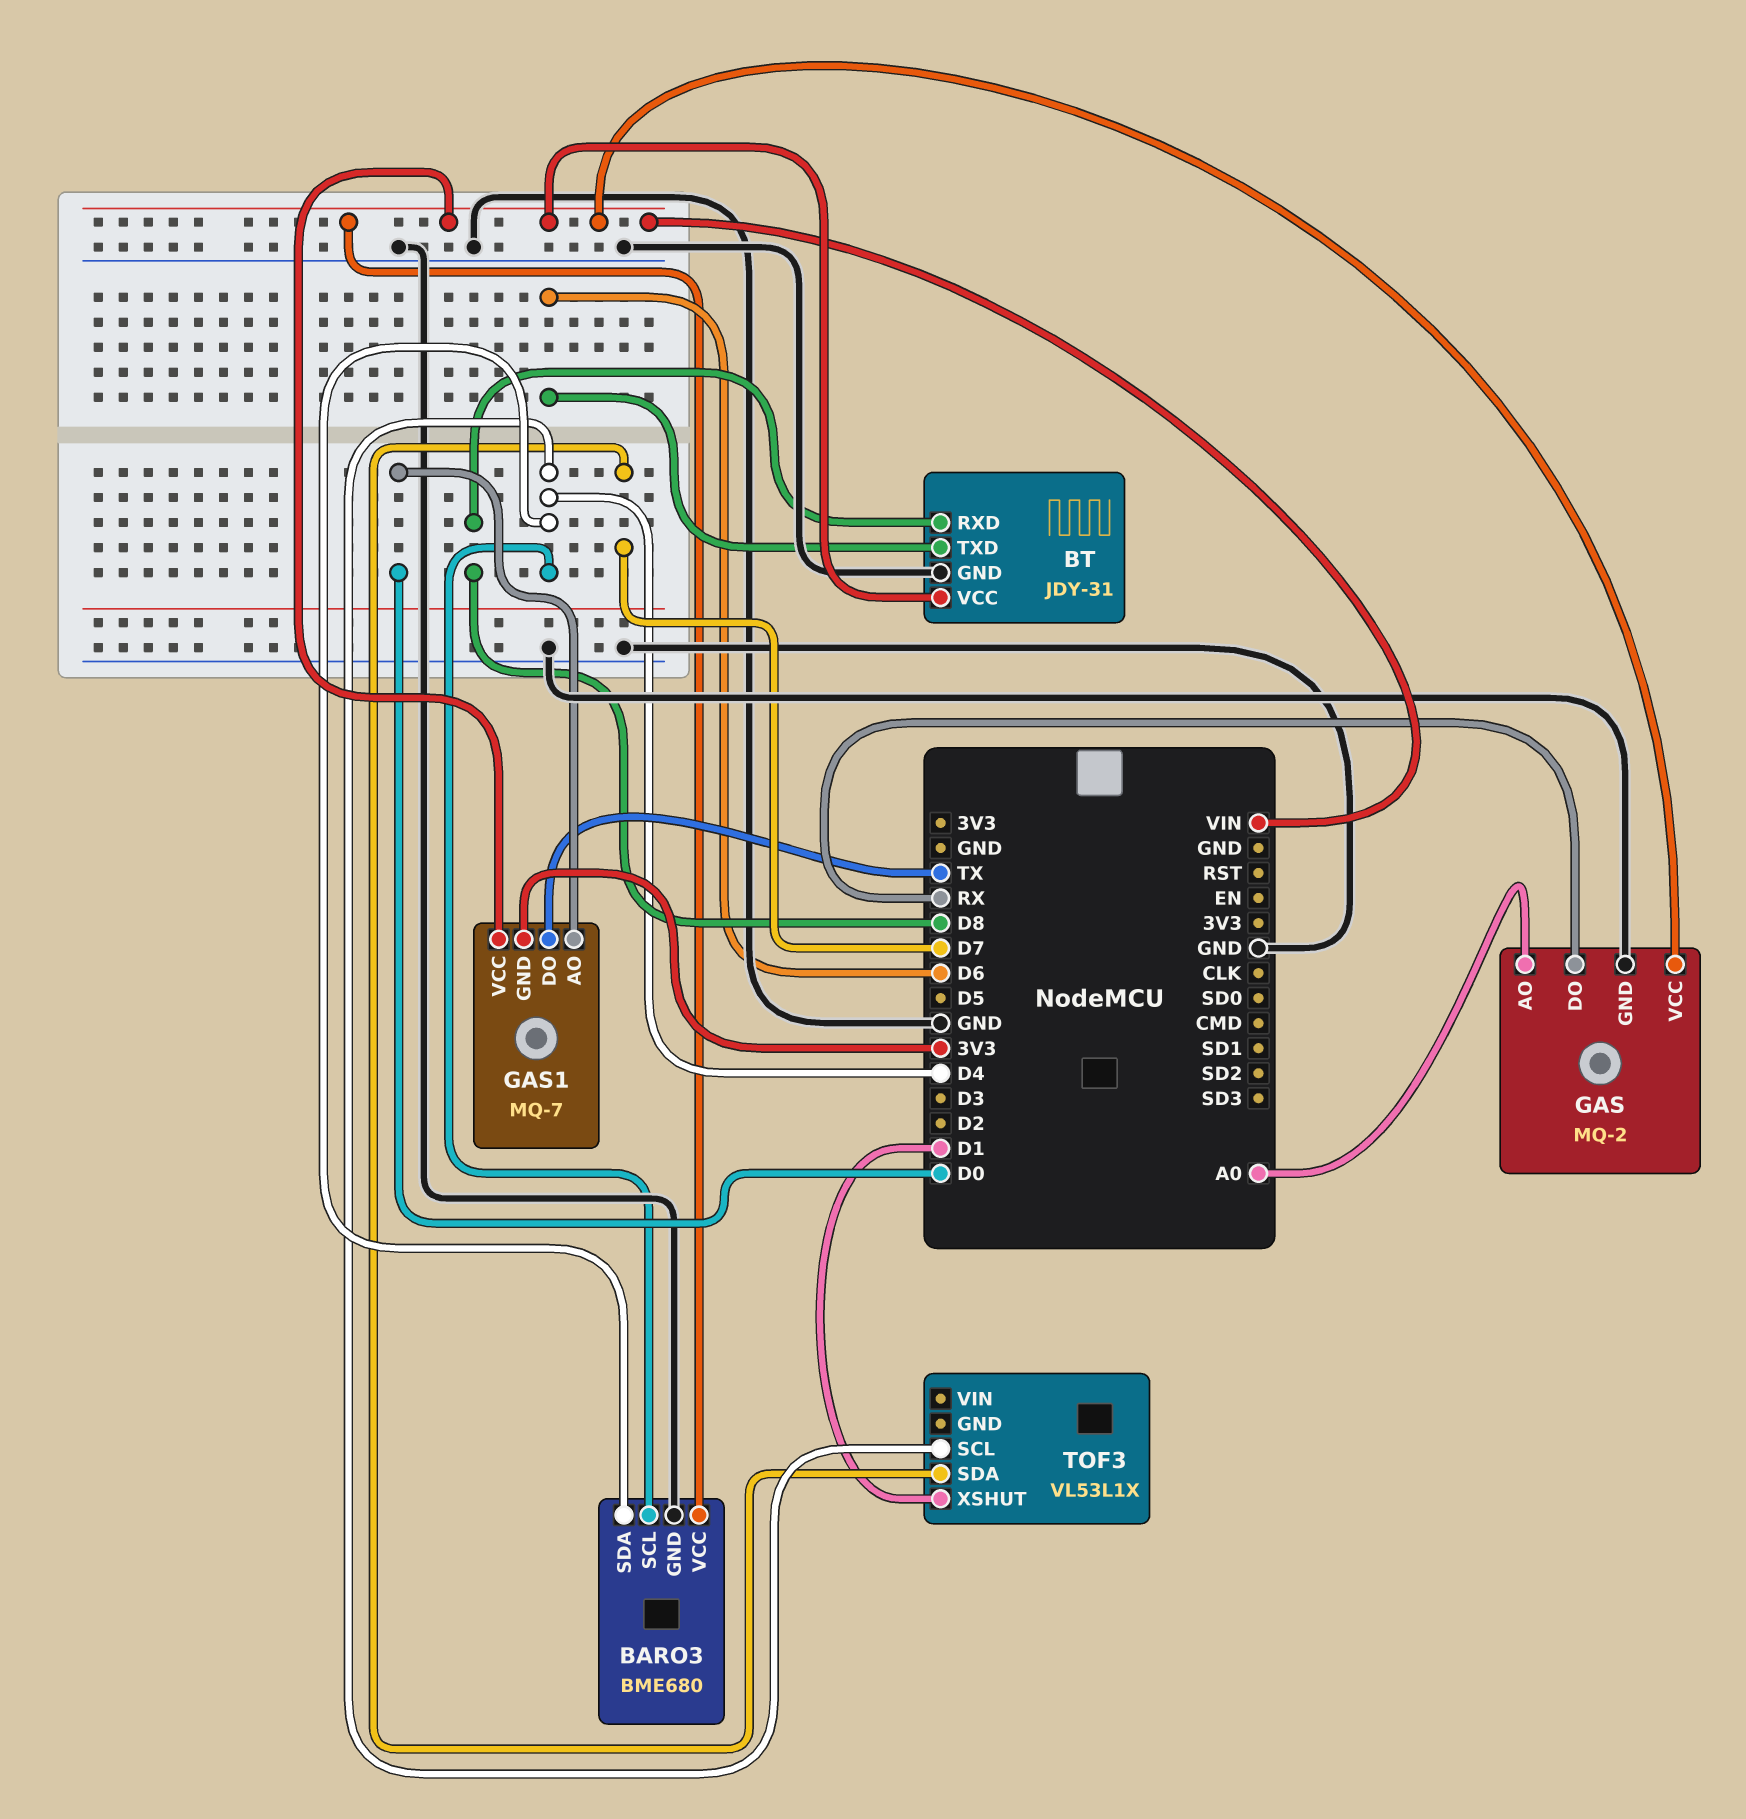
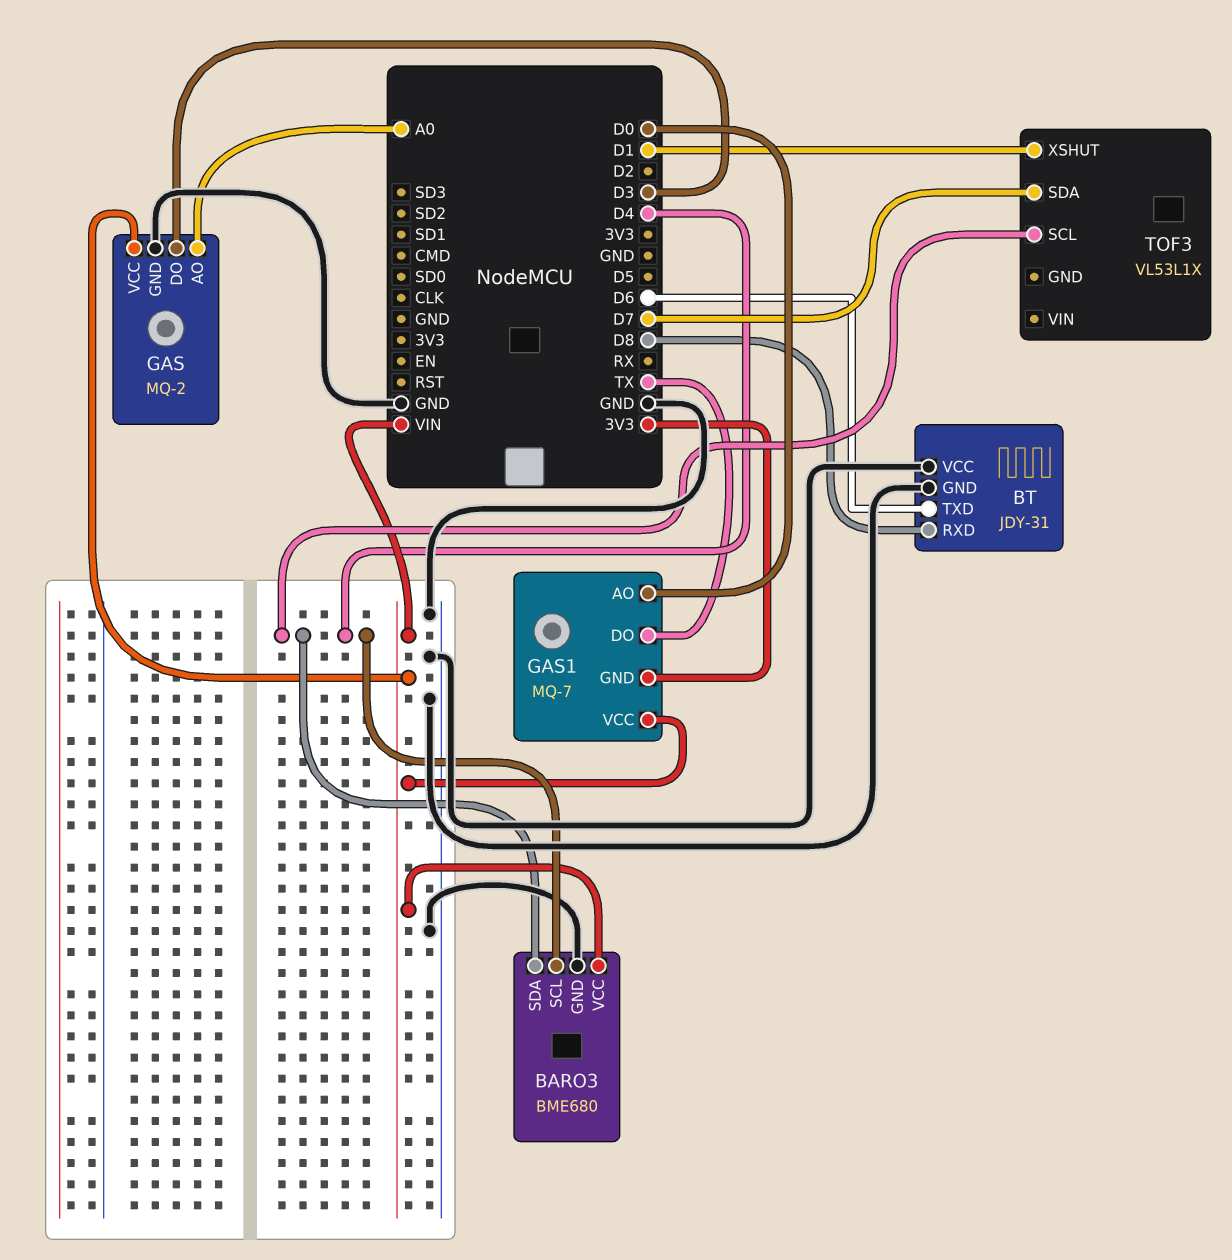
BT pin VCC: VIN -> GND
GAS pin DO: RX -> D3

